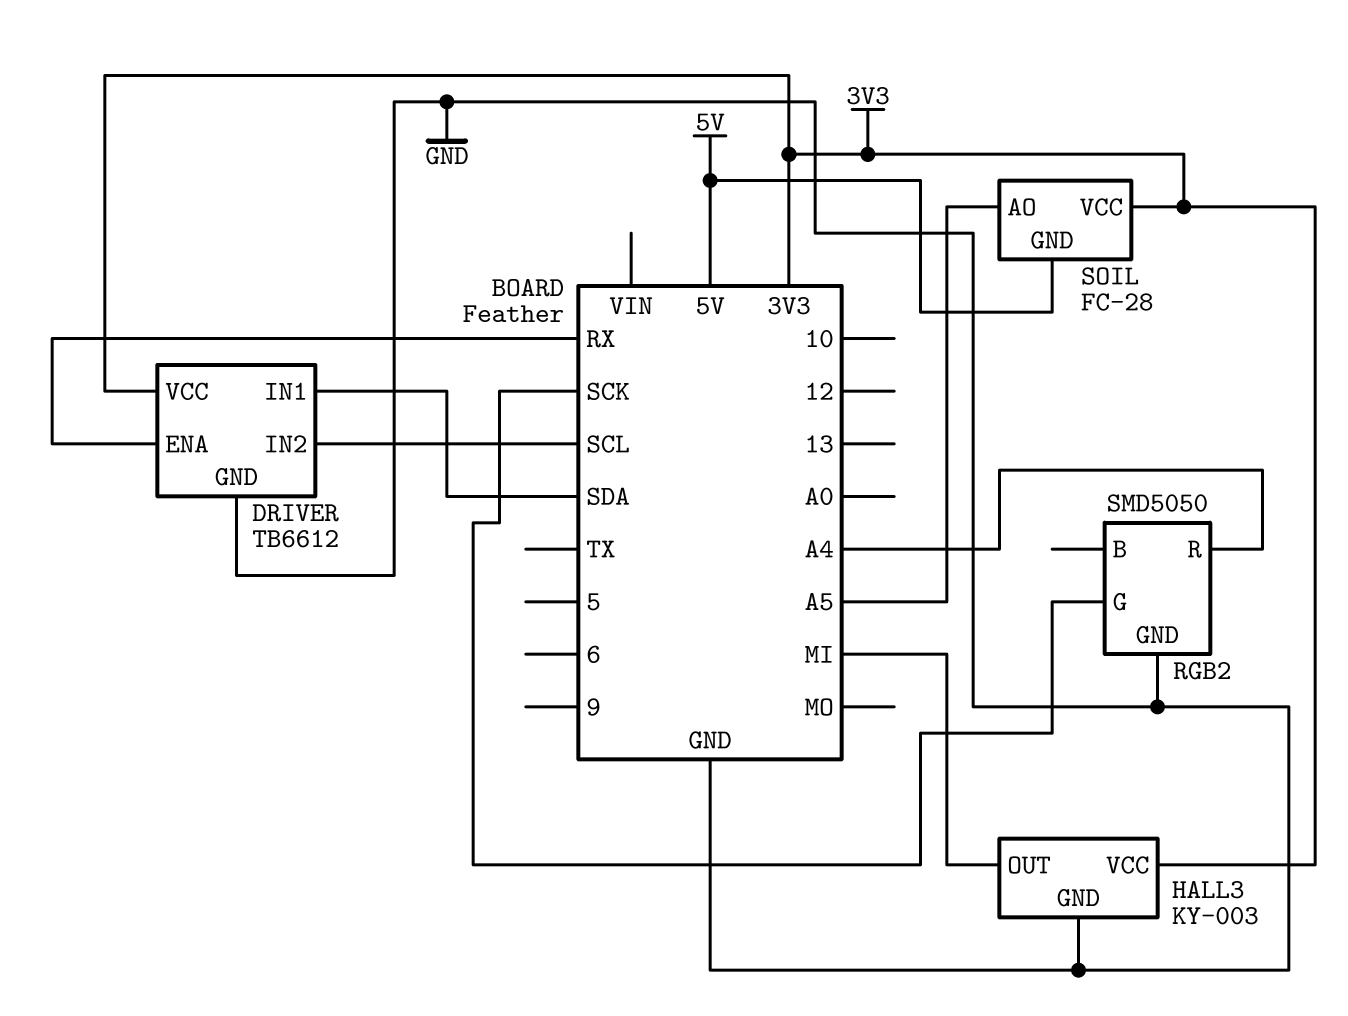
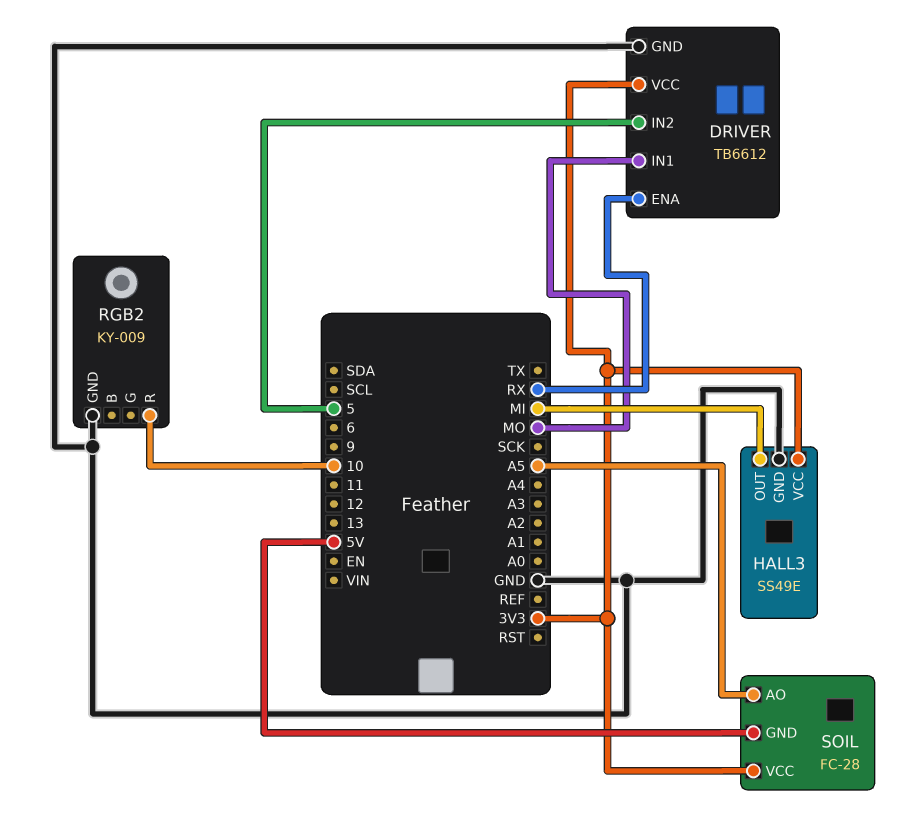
DRIVER pin IN1: SDA -> MO
DRIVER pin IN2: SCL -> 5
HALL3: KY-003 -> SS49E
RGB2: SMD5050 -> KY-009
RGB2 pin G: SCK -> none
RGB2 pin R: A4 -> 10

